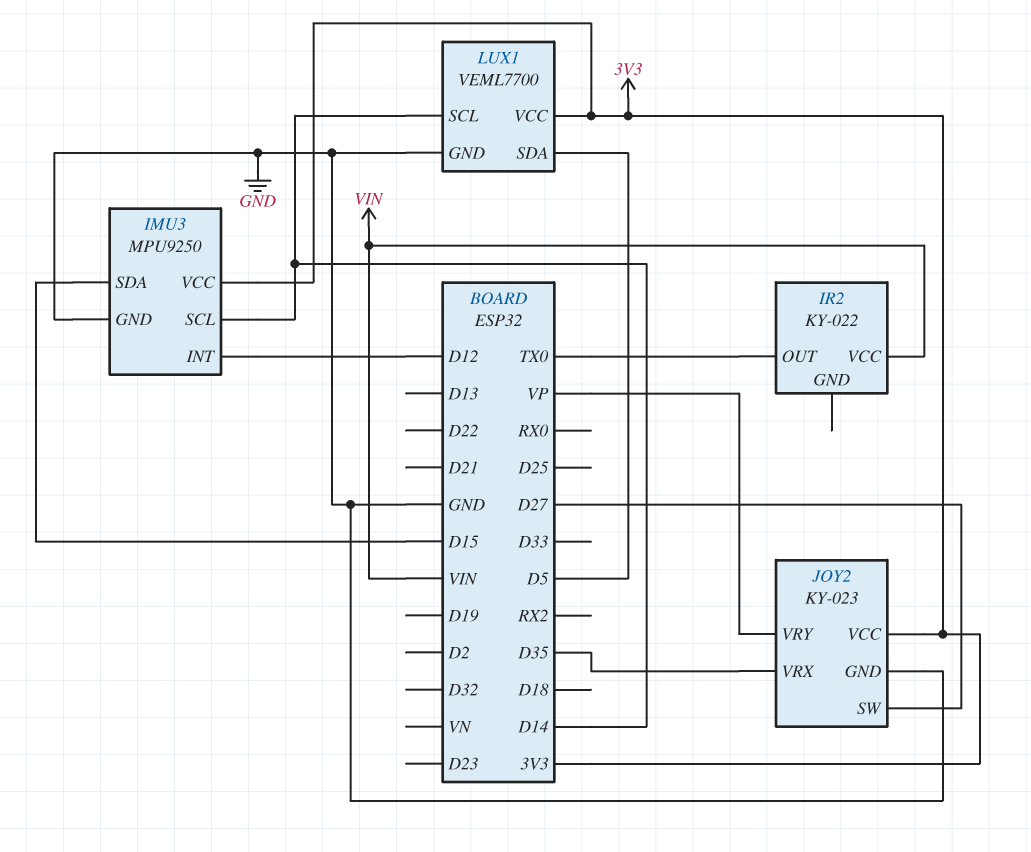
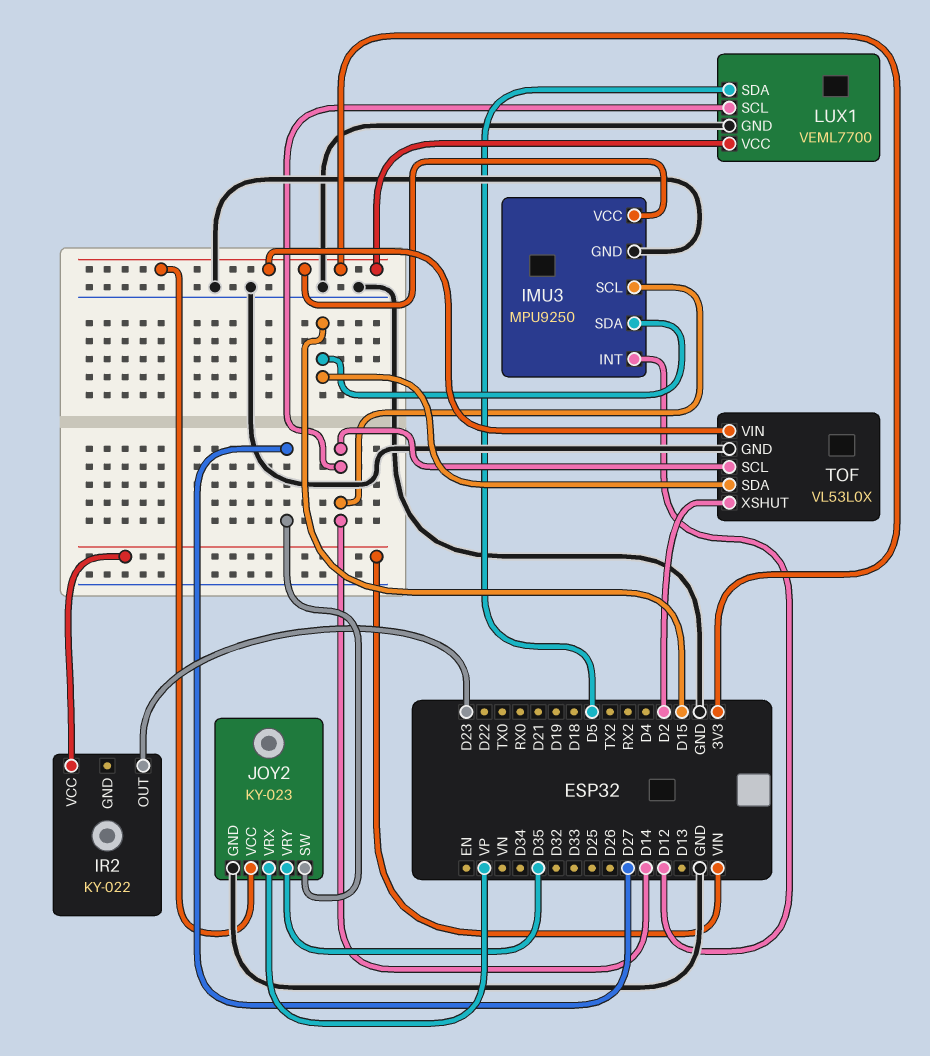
IR2 pin OUT: TX0 -> D23
JOY2 pin VRX: D35 -> VP
JOY2 pin VRY: VP -> D35
TOF: none -> VL53L0X
TOF pin GND: none -> GND
TOF pin SCL: none -> D14
TOF pin SDA: none -> D15
TOF pin VIN: none -> 3V3
TOF pin XSHUT: none -> D2

